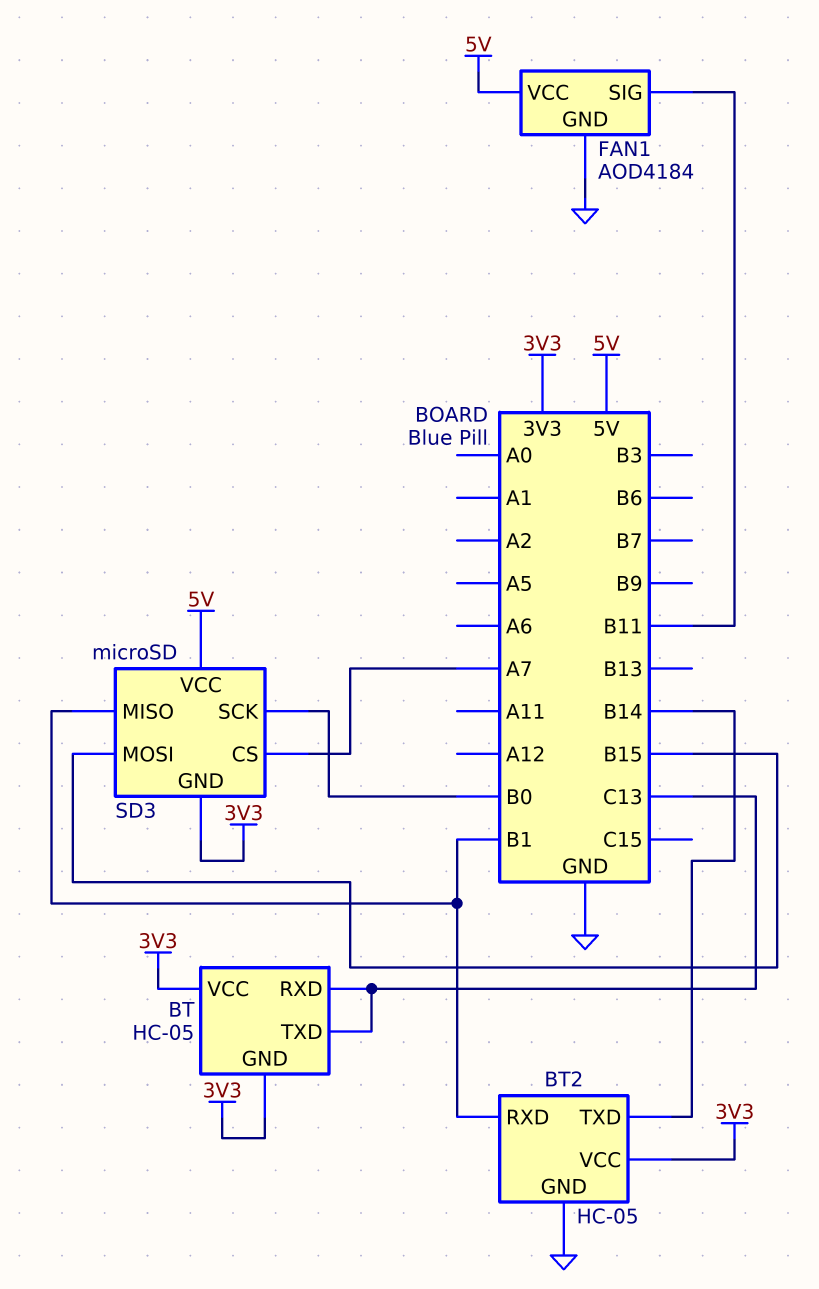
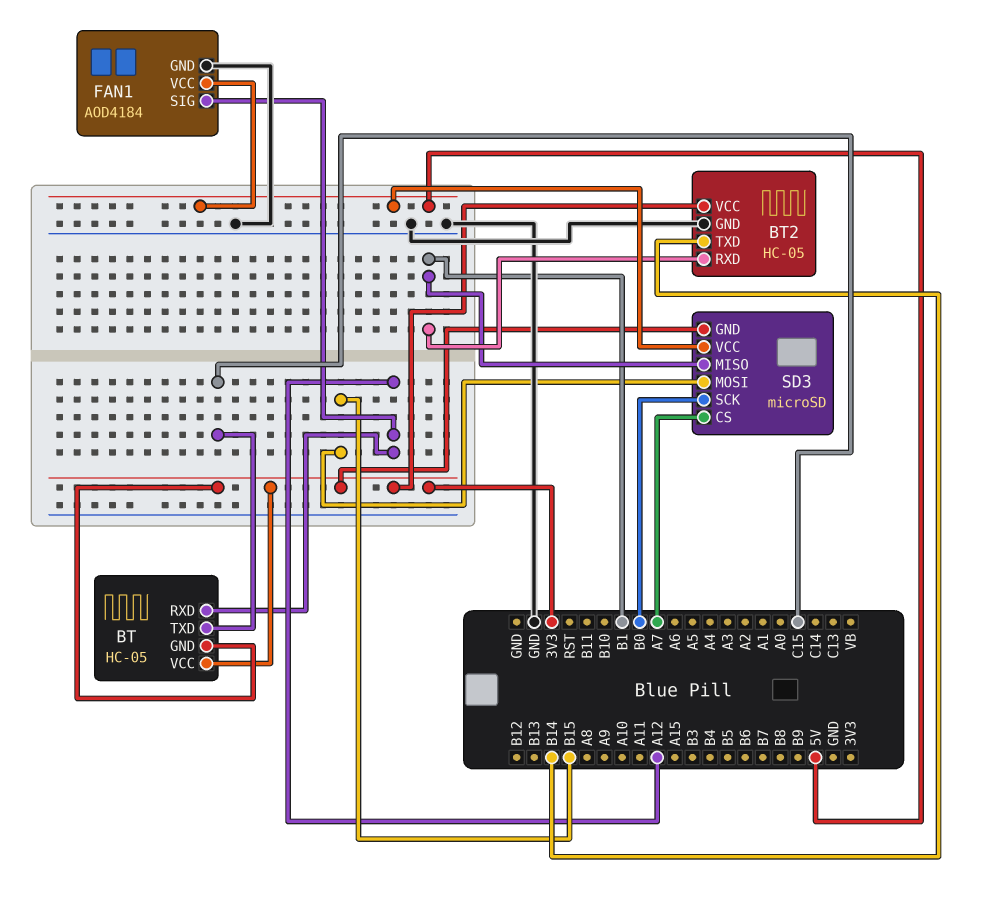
BT pin RXD: C13 -> A12
BT pin TXD: C13 -> C15
FAN1 pin SIG: B11 -> A12

